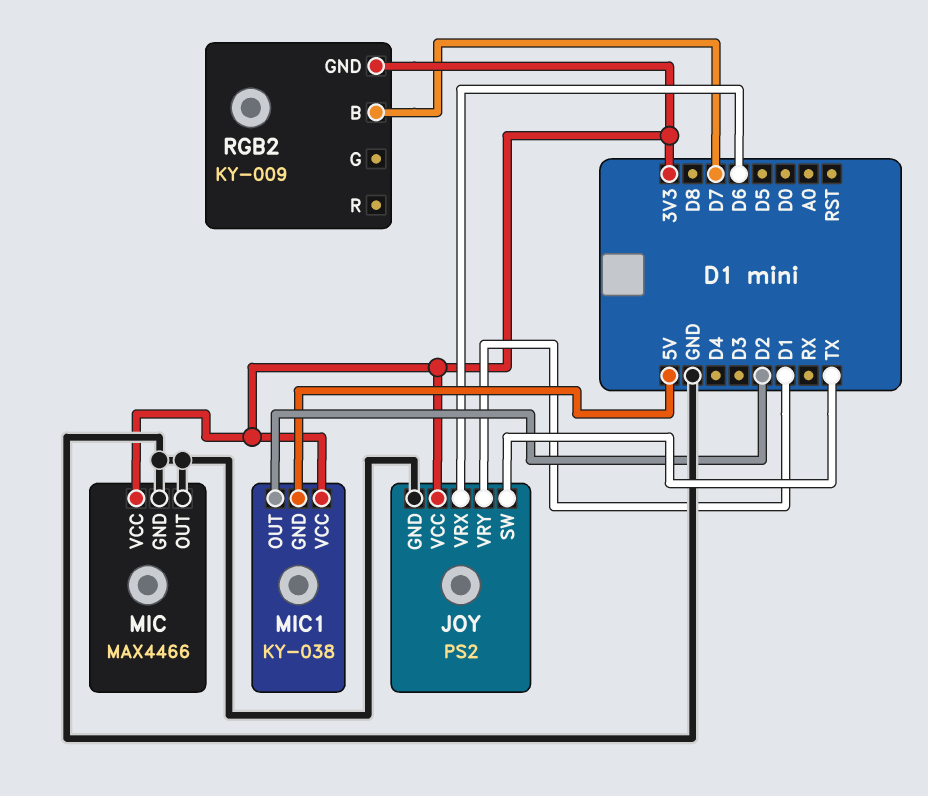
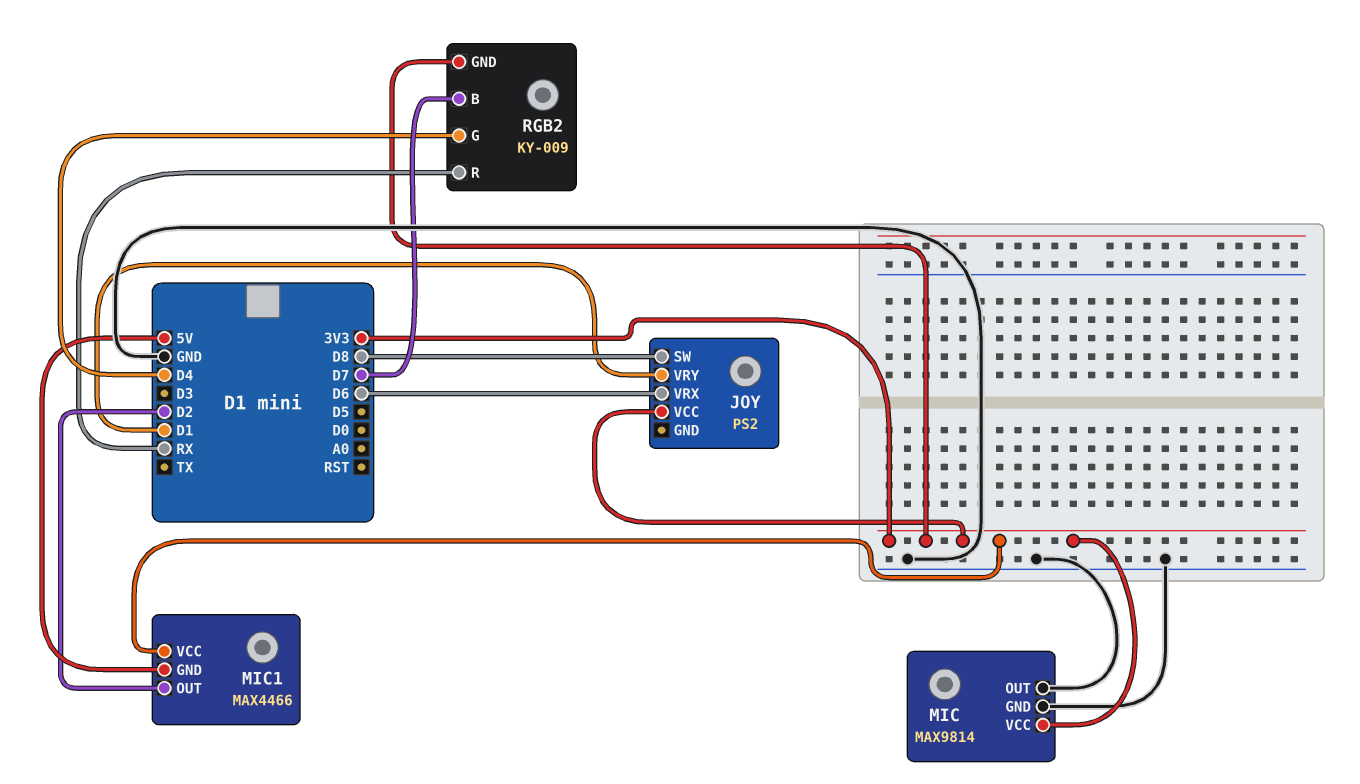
JOY pin GND: GND -> none
JOY pin SW: TX -> D8
MIC: MAX4466 -> MAX9814
MIC1: KY-038 -> MAX4466
RGB2 pin G: none -> D4
RGB2 pin R: none -> RX

